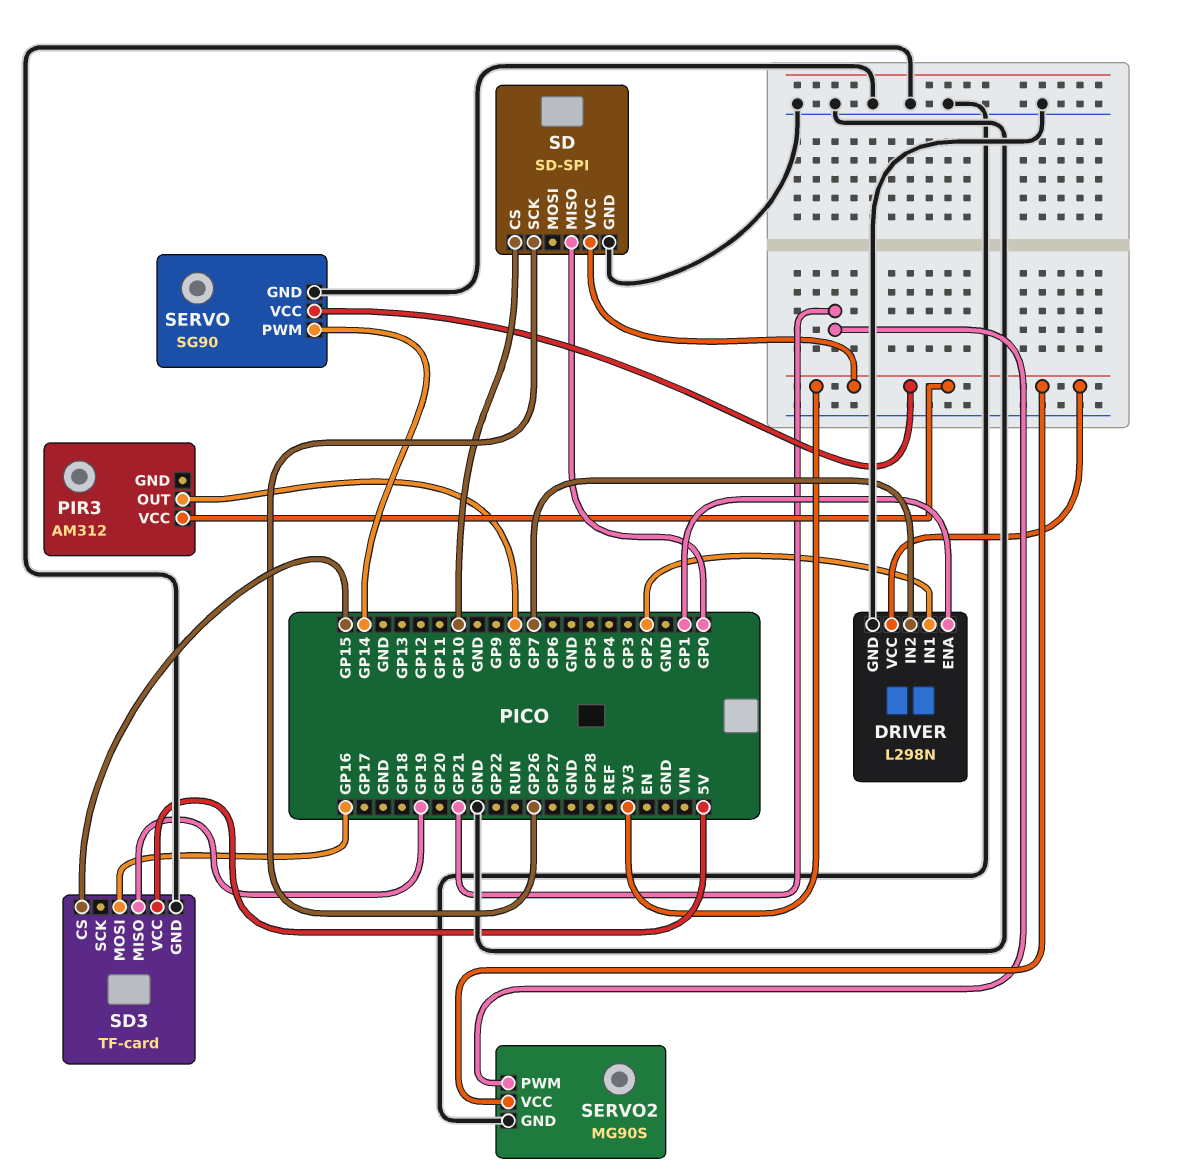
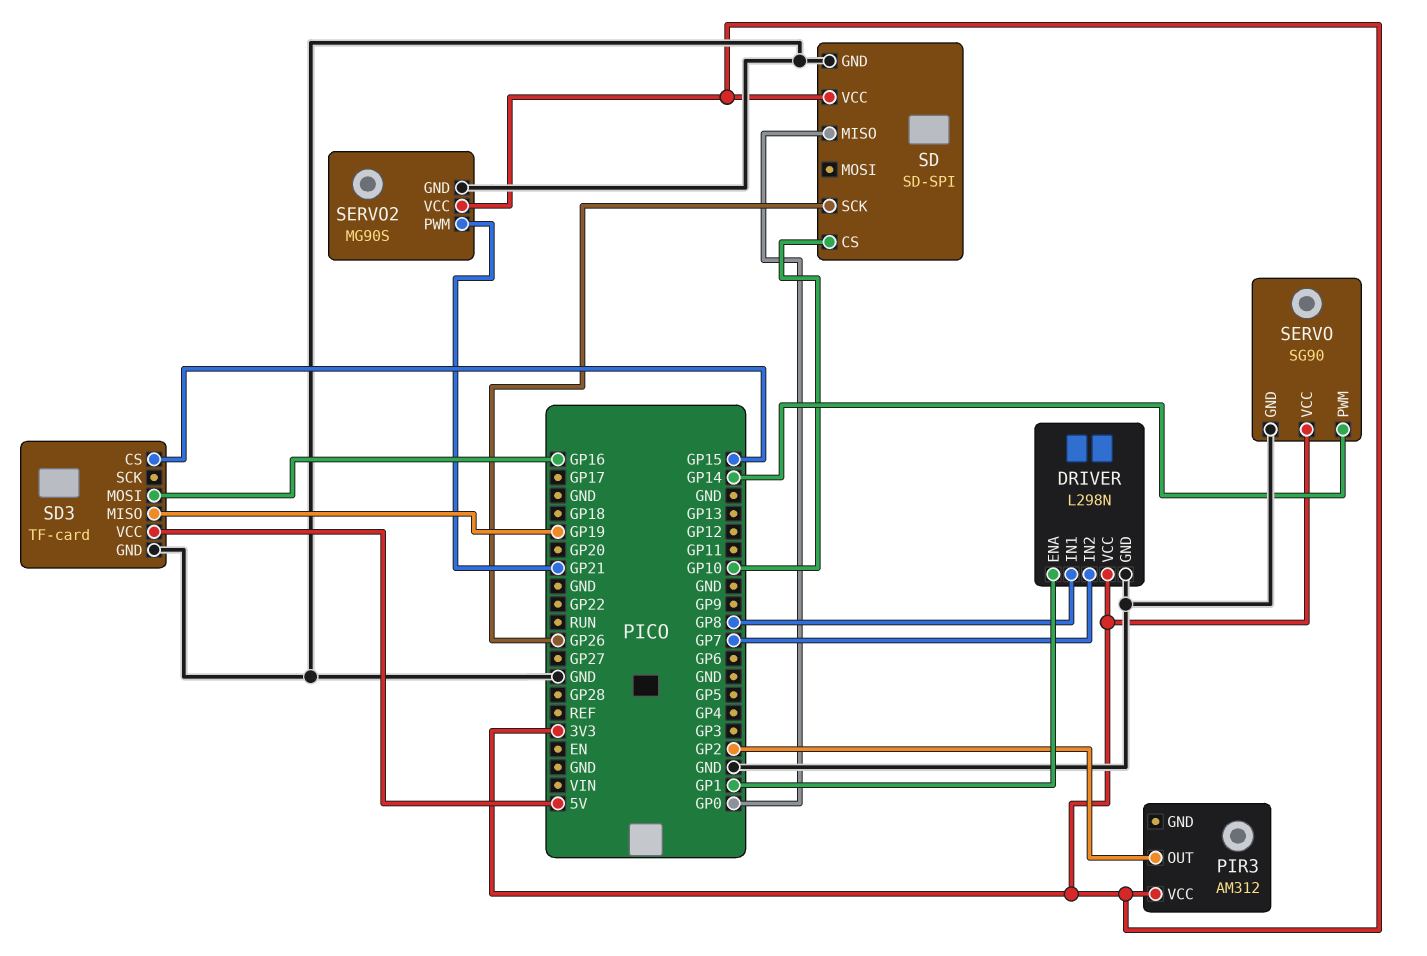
DRIVER pin IN1: GP2 -> GP8
PIR3 pin OUT: GP8 -> GP2

